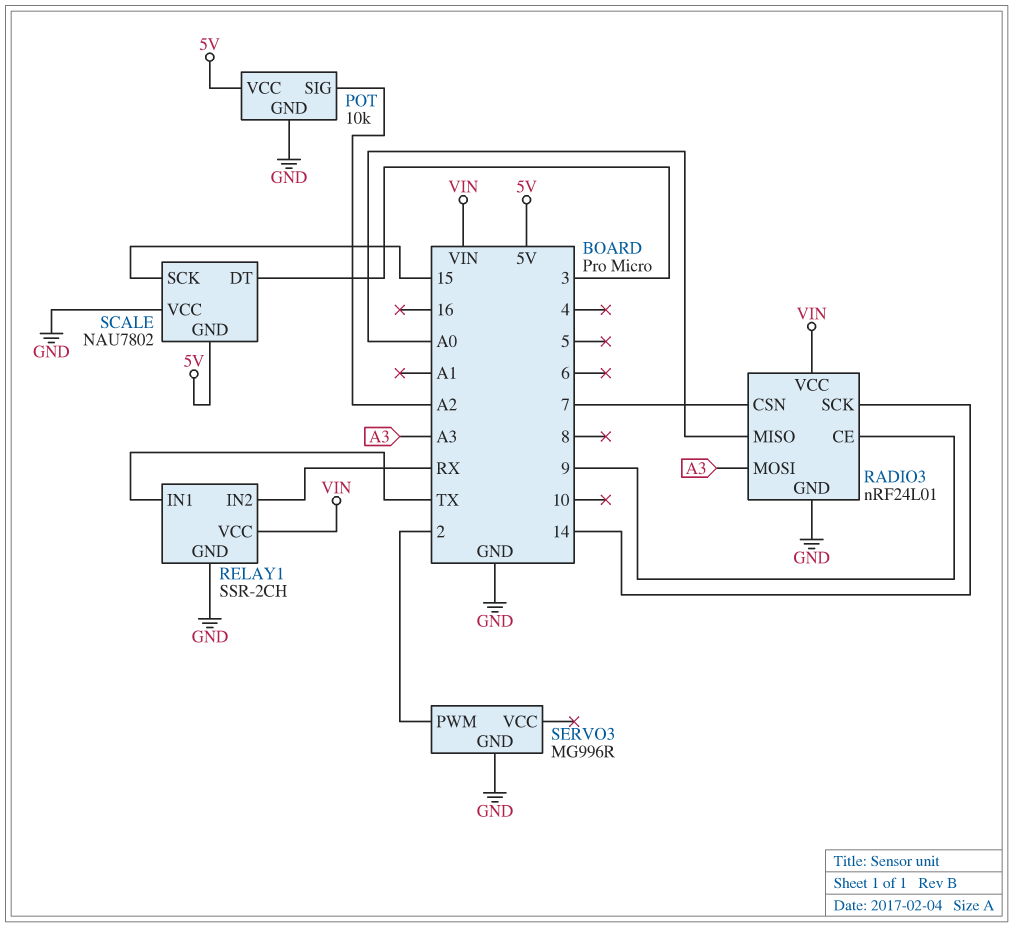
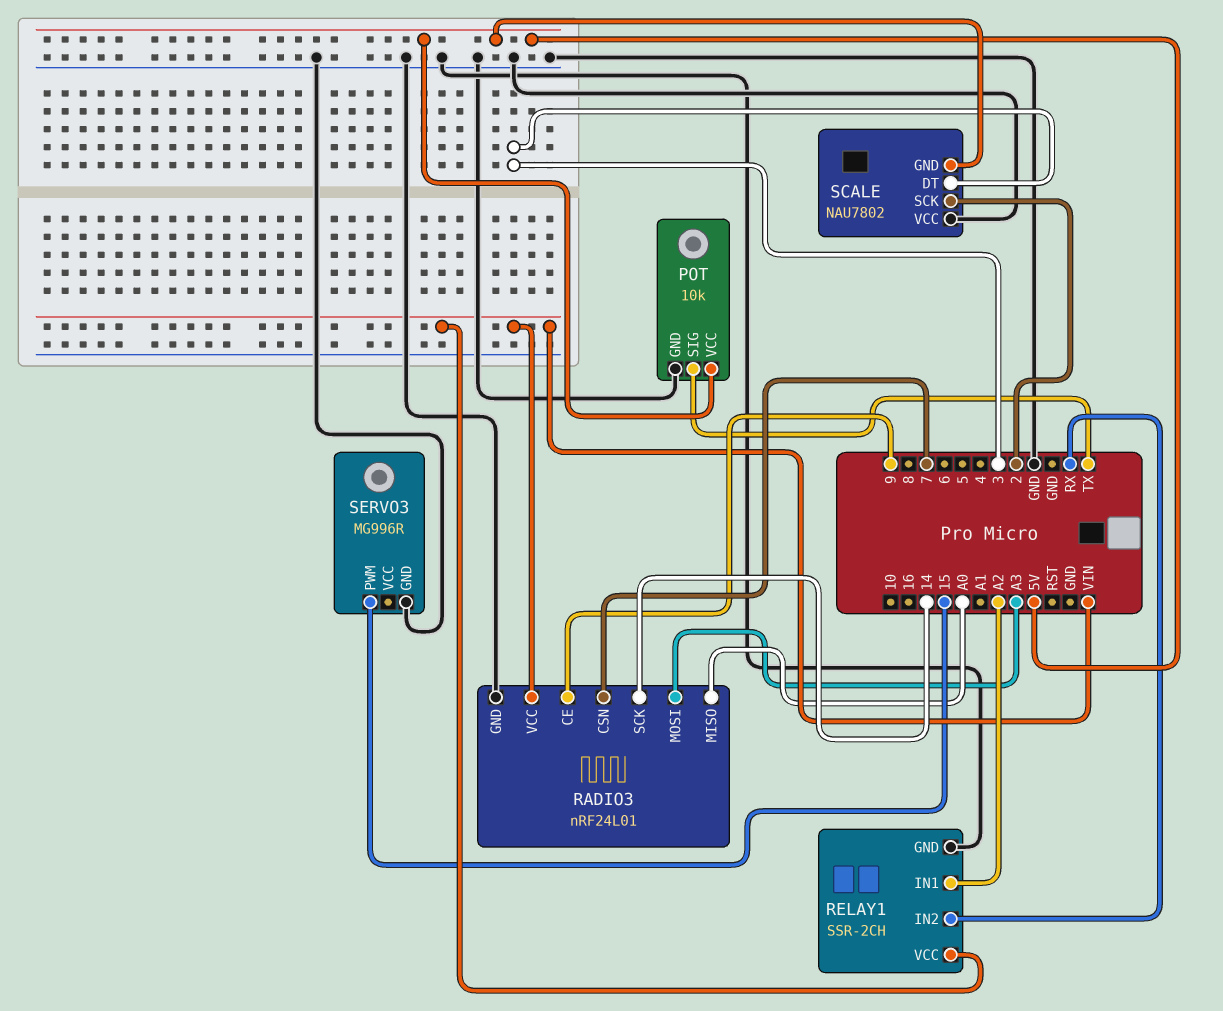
POT pin SIG: A2 -> TX
RELAY1 pin IN1: TX -> A2
SCALE pin SCK: 15 -> 2
SERVO3 pin PWM: 2 -> 15

